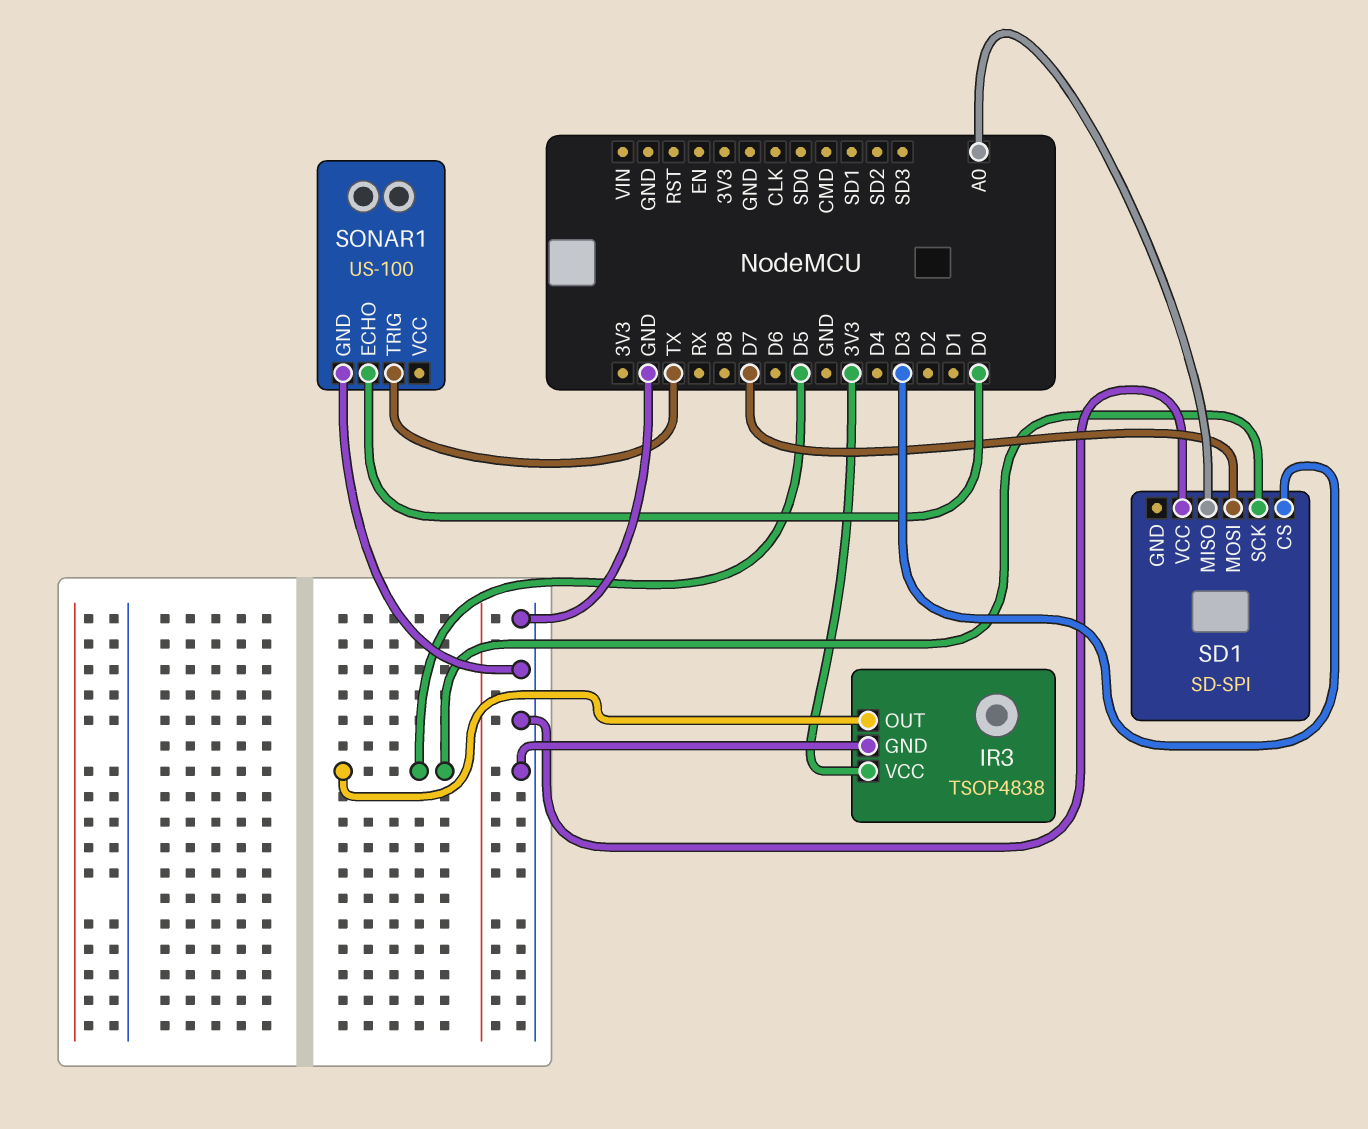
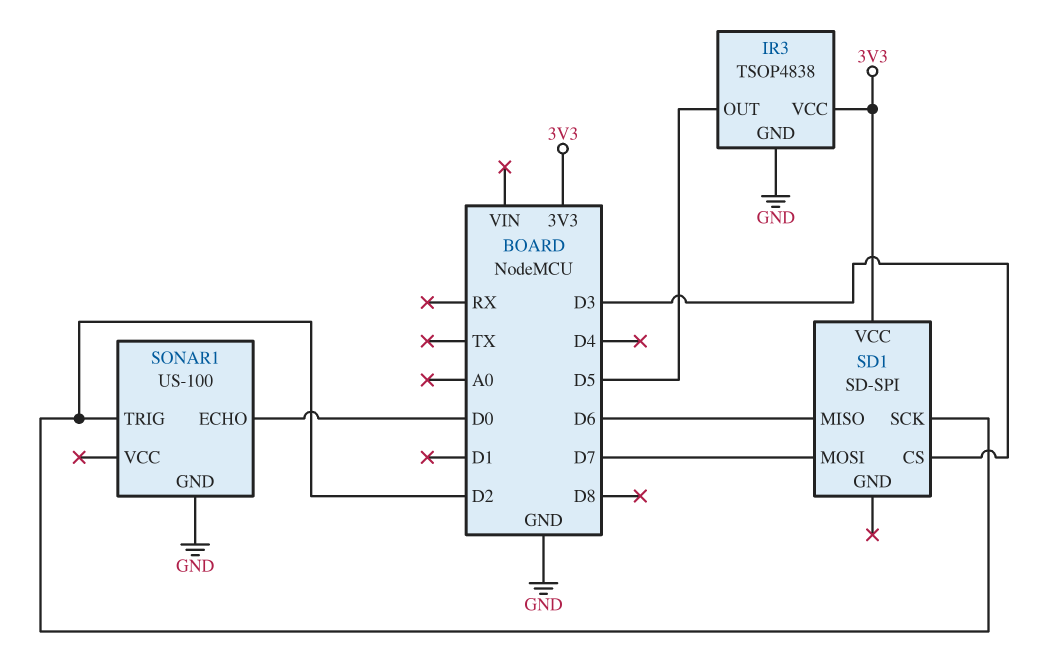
SD1 pin MISO: A0 -> D6
SD1 pin SCK: D5 -> D2
SD1 pin VCC: GND -> 3V3
SONAR1 pin TRIG: TX -> D2

